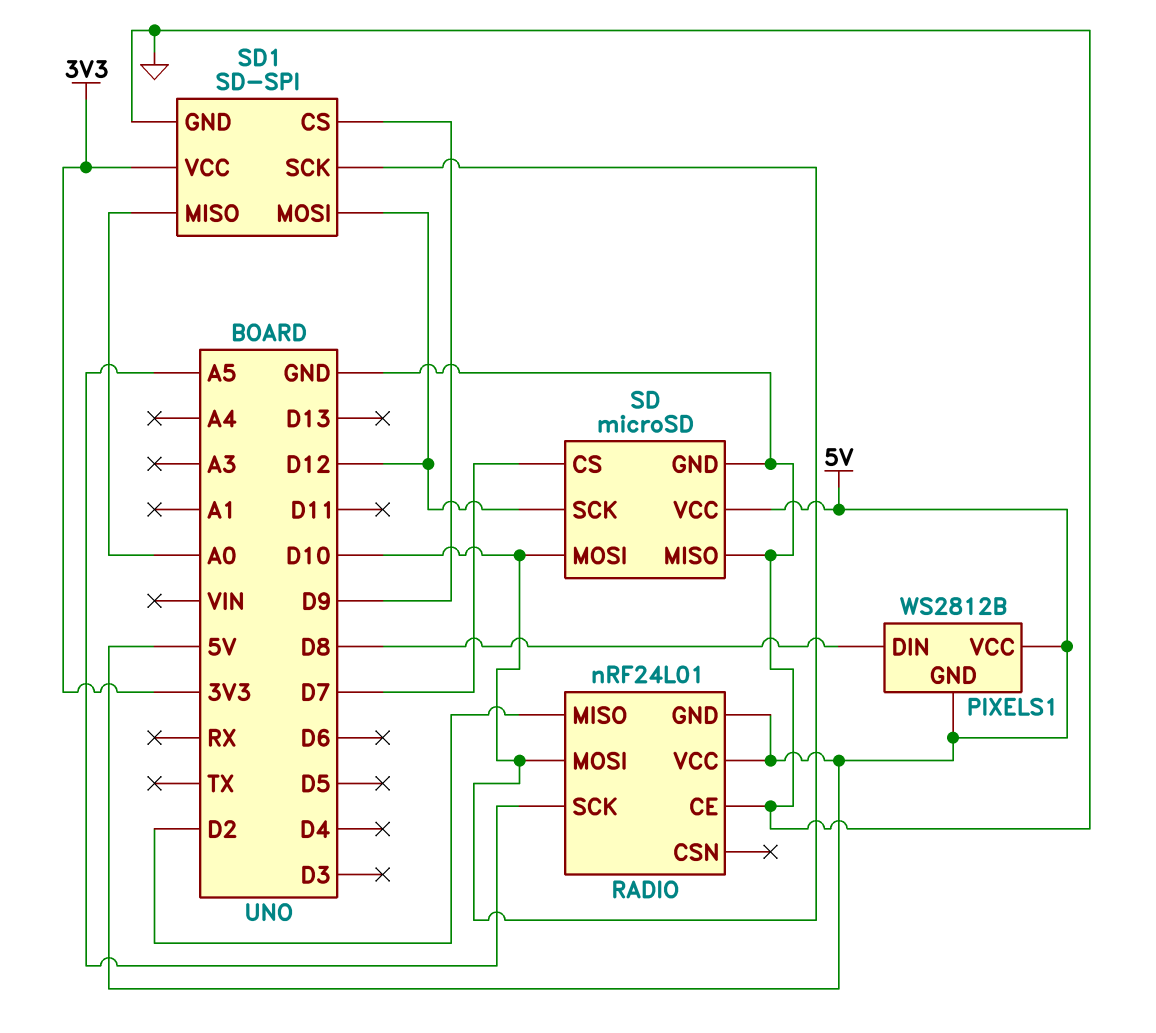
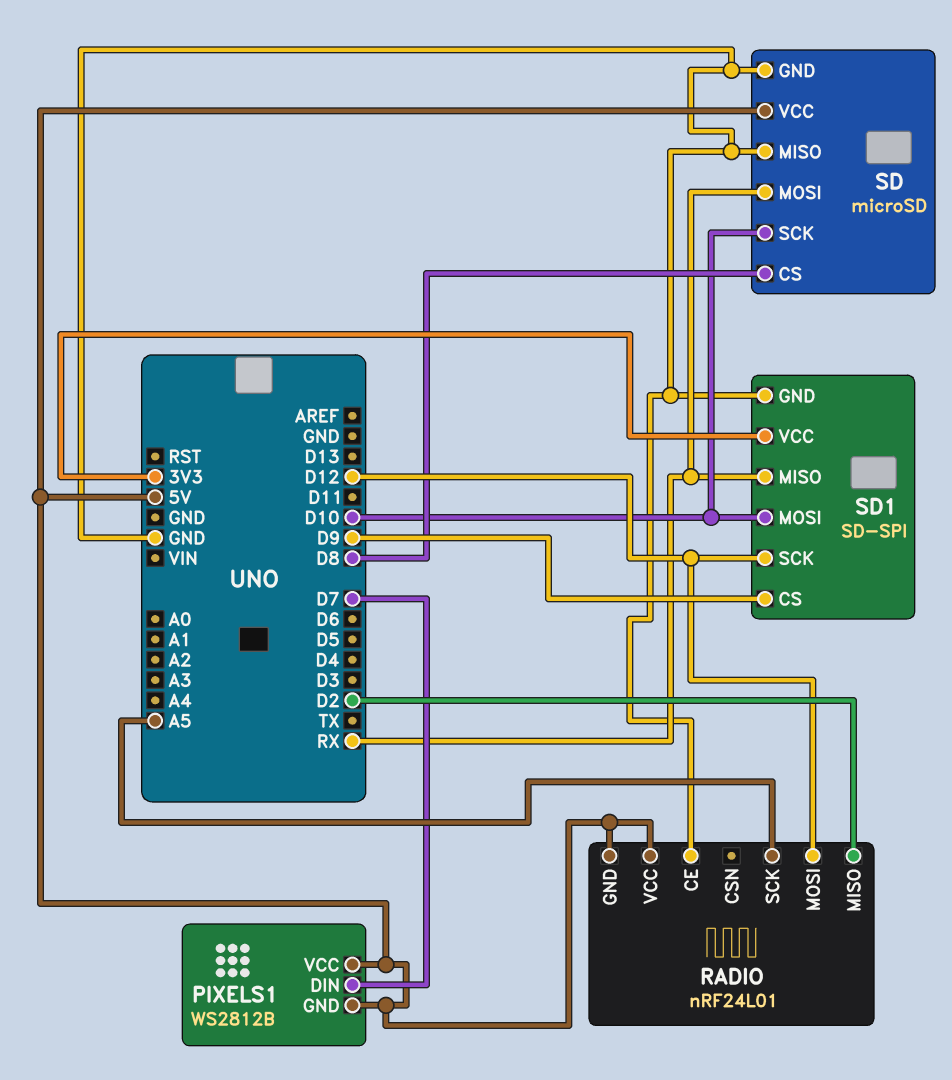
PIXELS1 pin DIN: D8 -> D7
RADIO pin MOSI: D10 -> D12
SD pin CS: D7 -> D8
SD pin MOSI: D10 -> RX
SD pin SCK: D12 -> D10
SD1 pin MISO: A0 -> RX
SD1 pin MOSI: D12 -> D10
SD1 pin SCK: D10 -> D12

